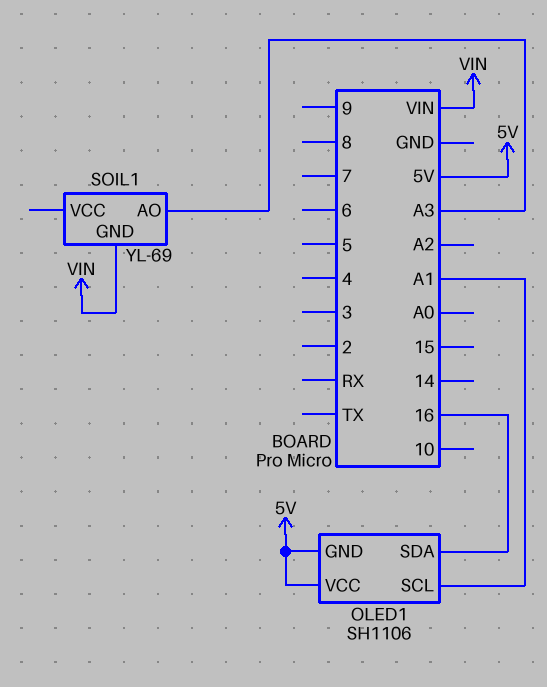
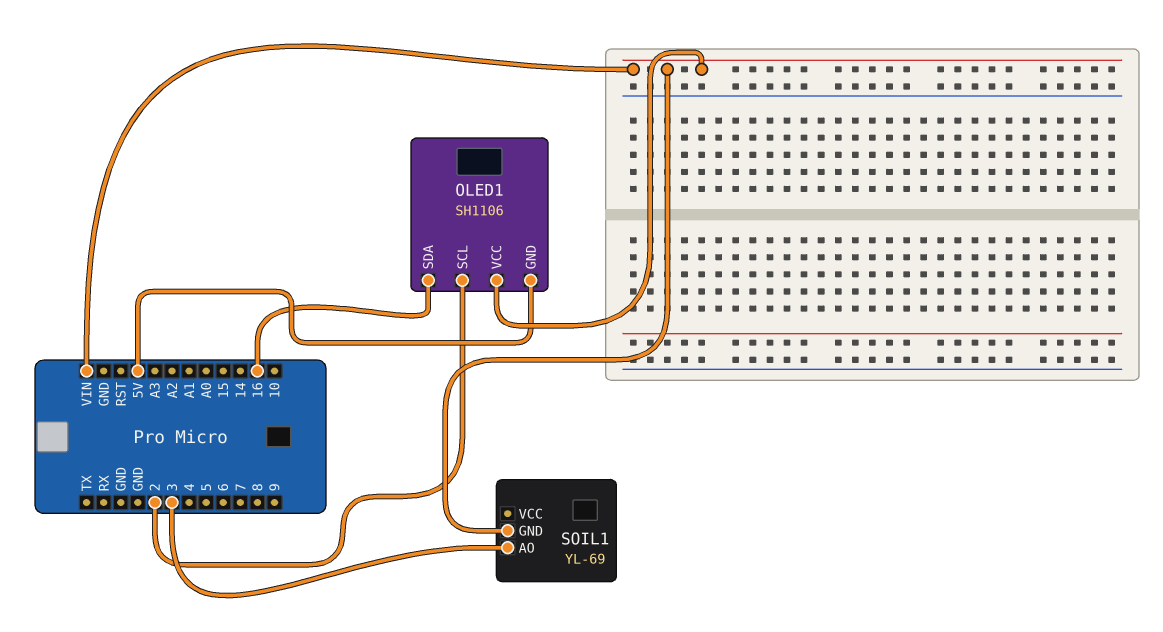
OLED1 pin SCL: A1 -> 2
OLED1 pin VCC: 5V -> VIN
SOIL1 pin AO: A3 -> 3

